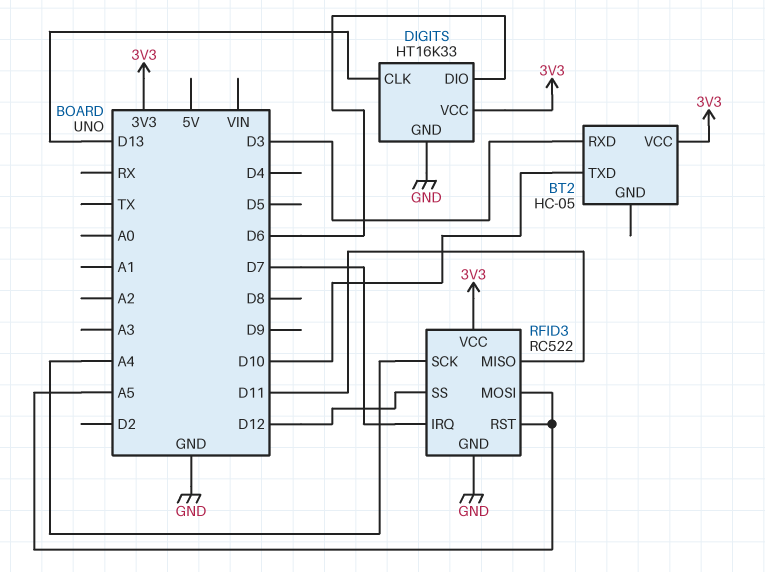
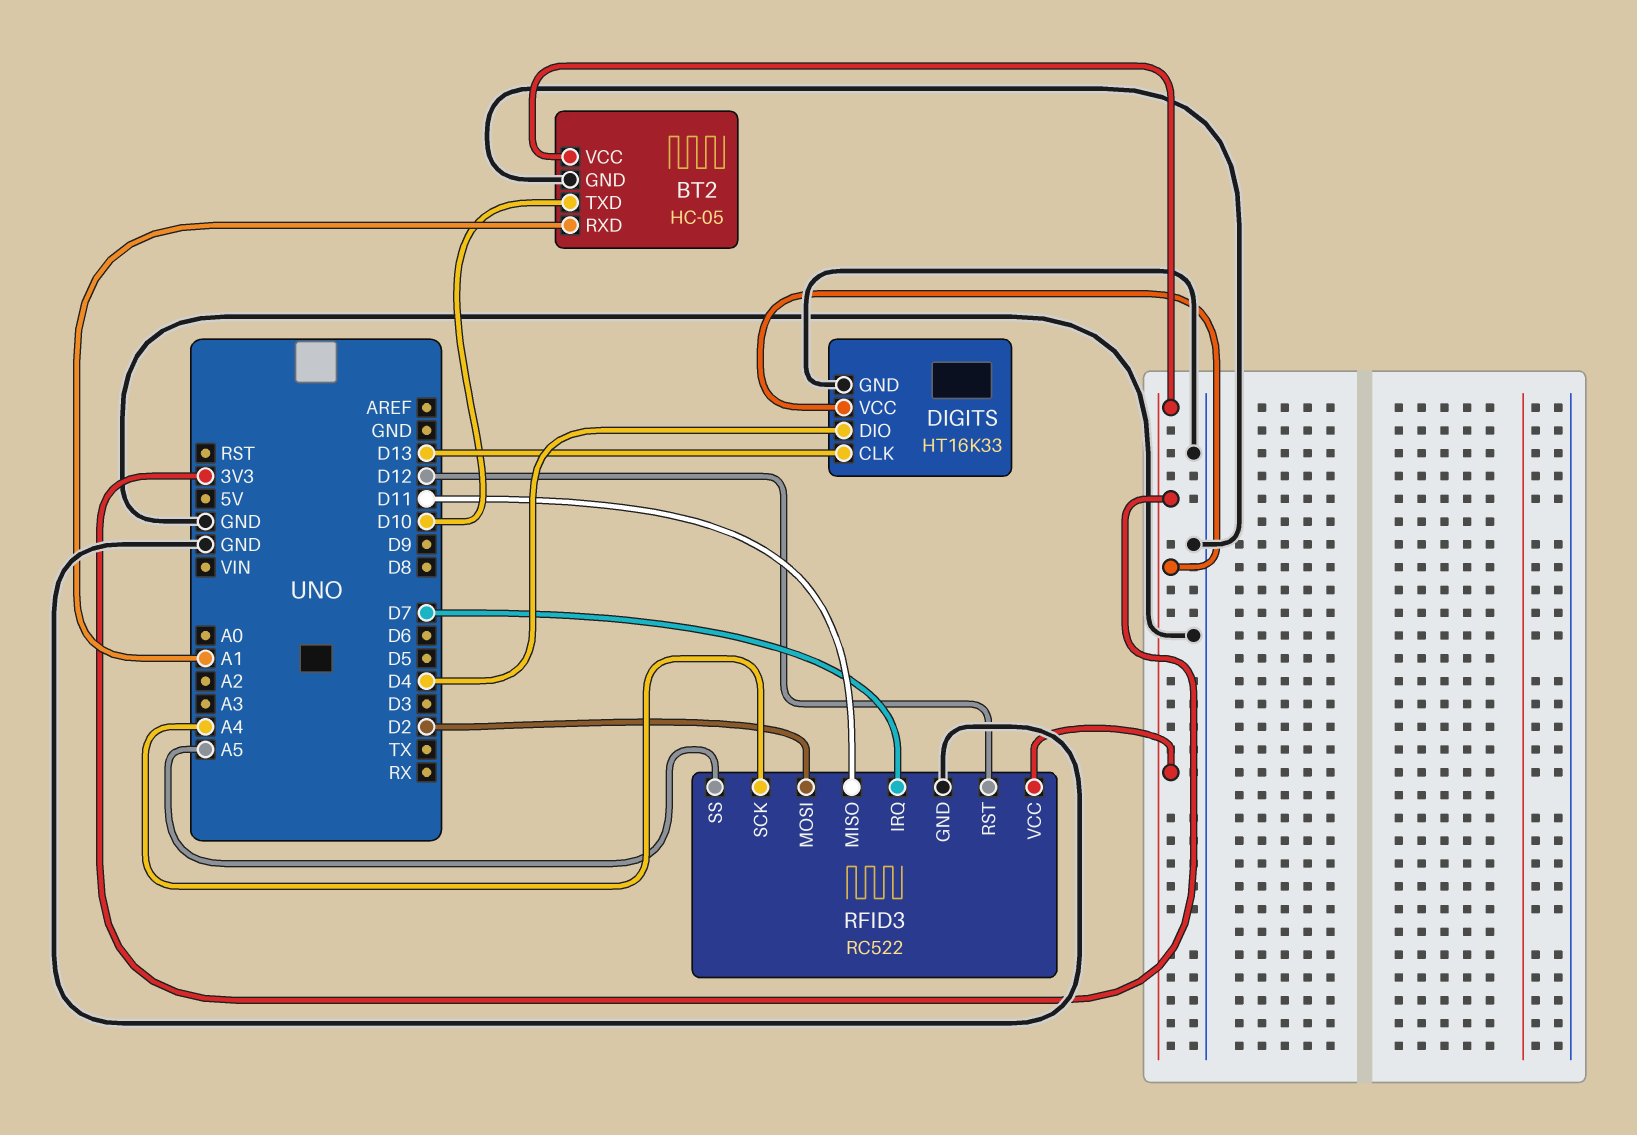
BT2 pin GND: none -> GND
BT2 pin RXD: D3 -> A1
DIGITS pin DIO: D6 -> D4
RFID3 pin MOSI: A5 -> D2
RFID3 pin RST: A5 -> D12
RFID3 pin SS: D12 -> A5

